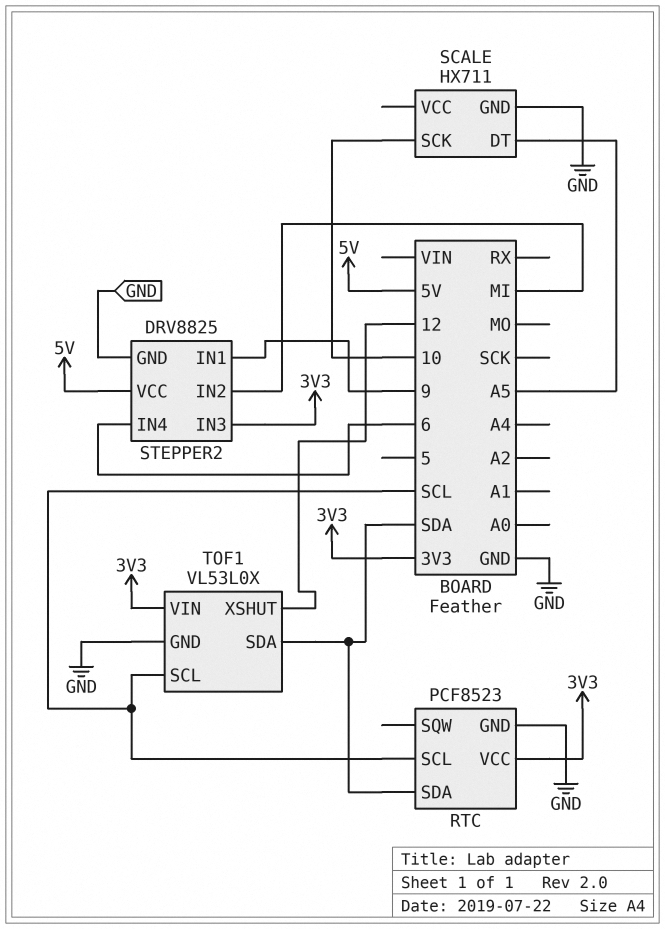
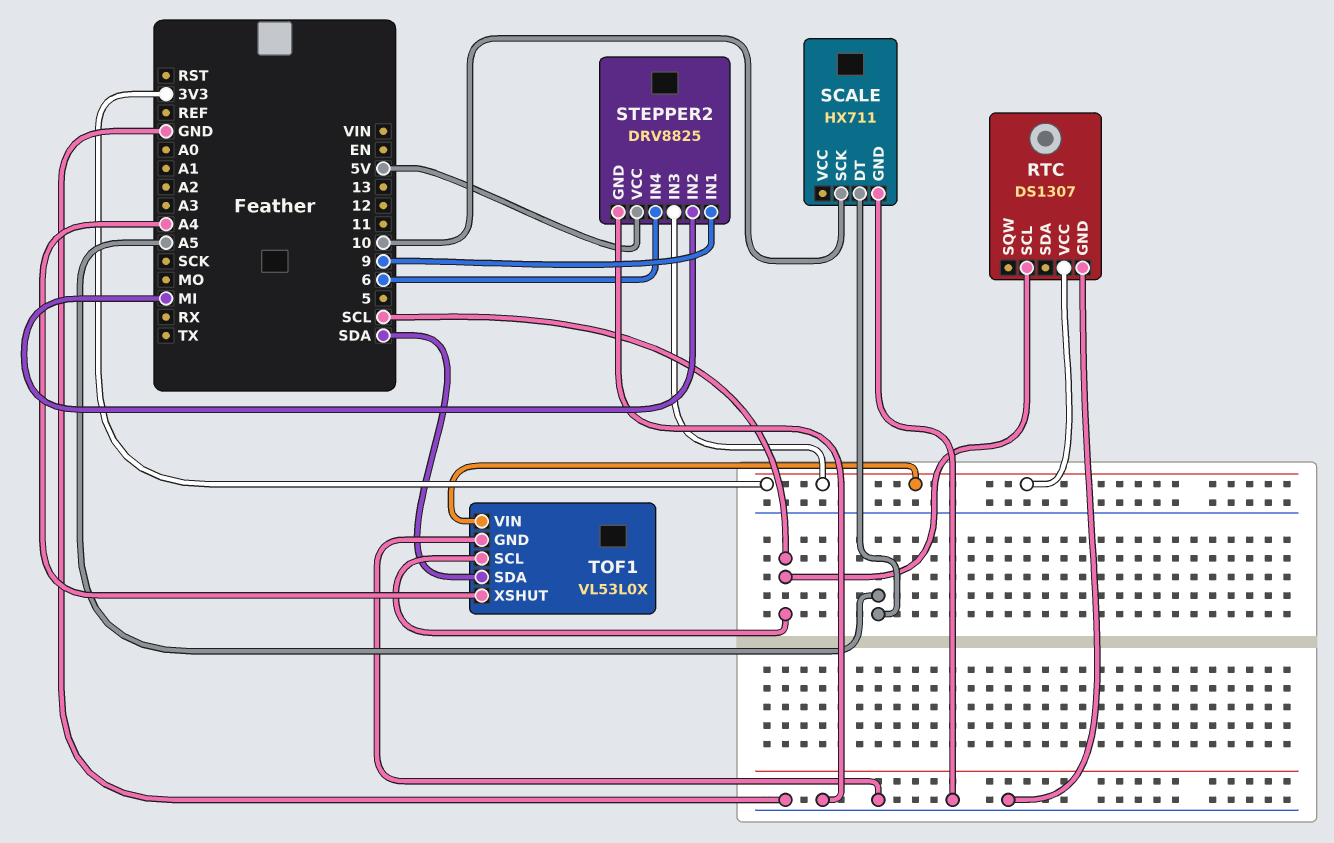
RTC: PCF8523 -> DS1307
RTC pin SDA: SDA -> none
TOF1 pin XSHUT: 12 -> A4

